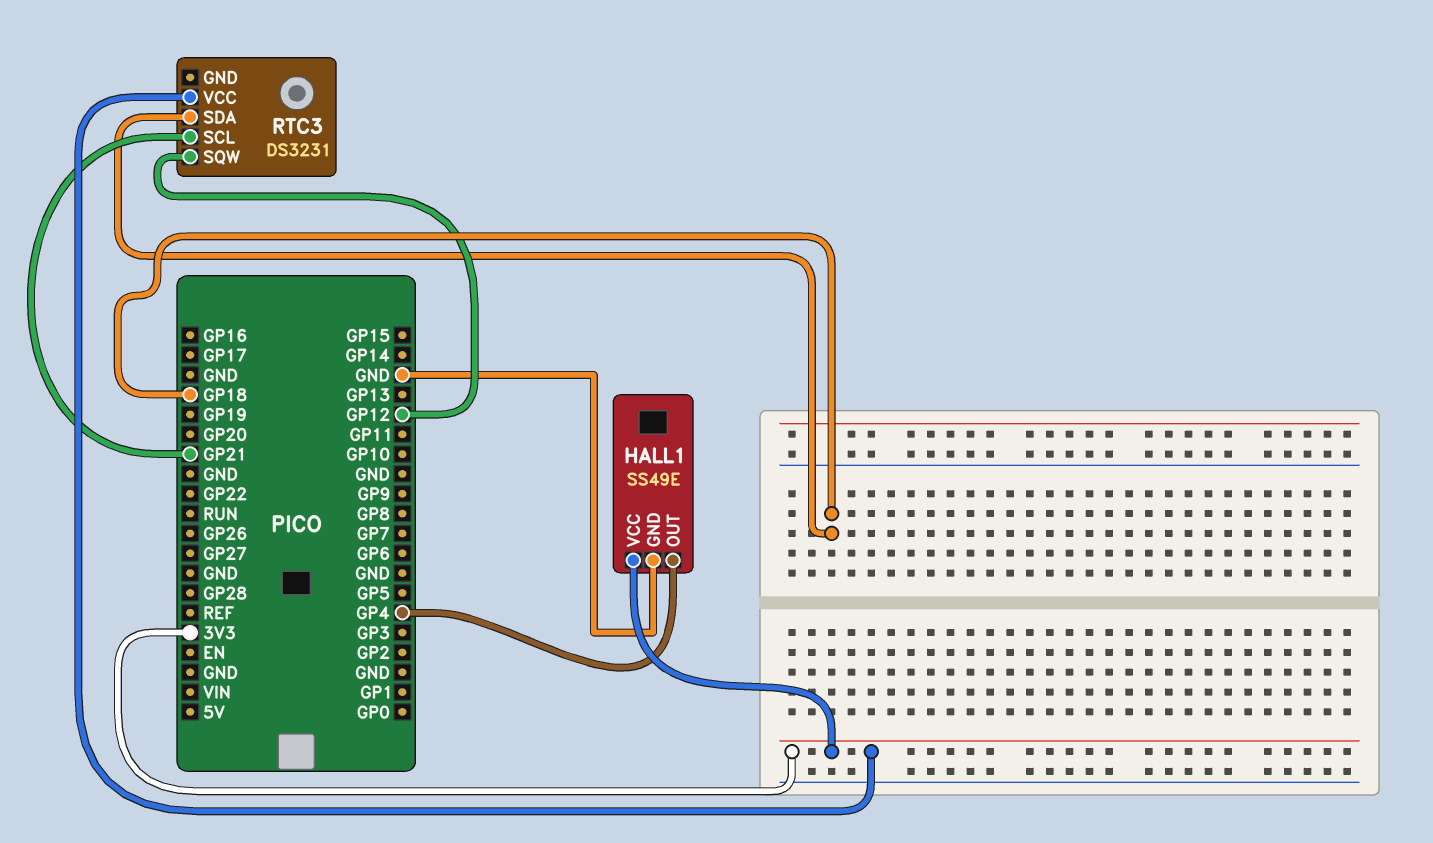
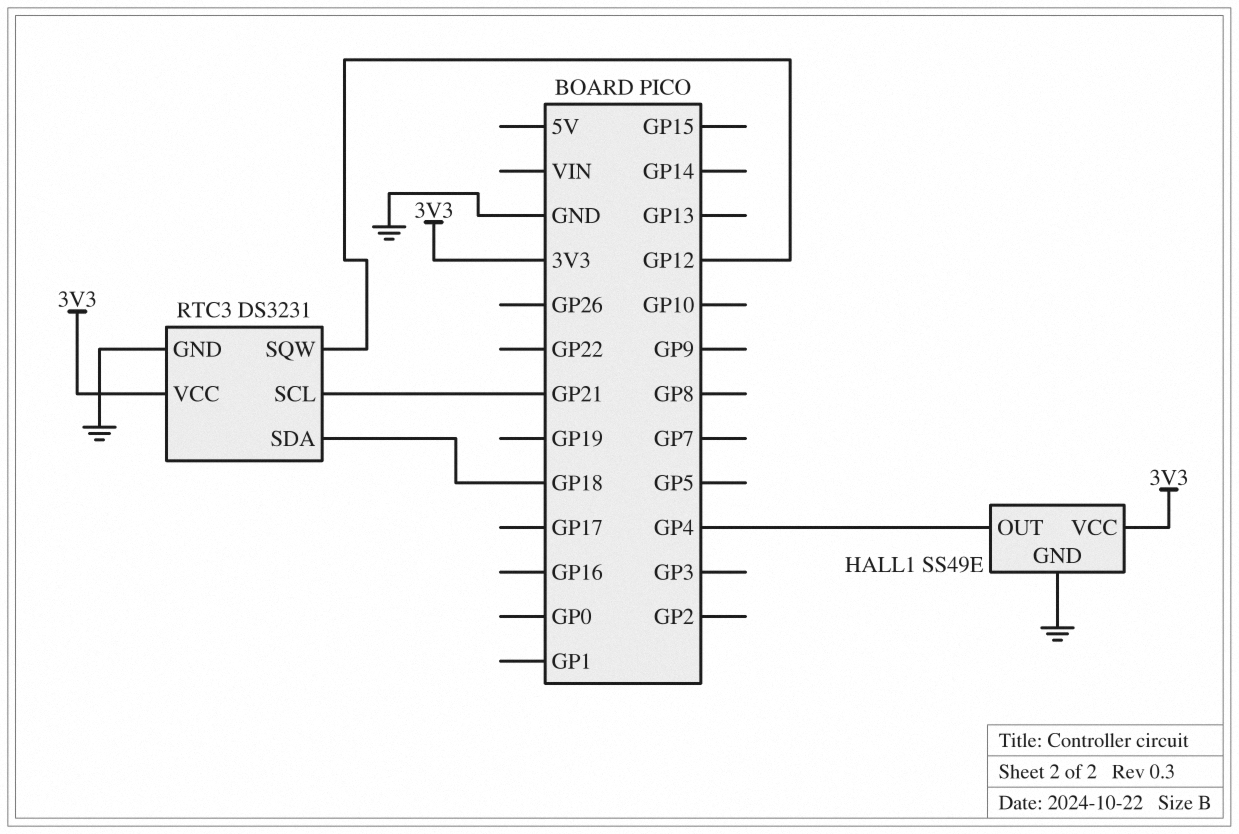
RTC3 pin GND: none -> GND

